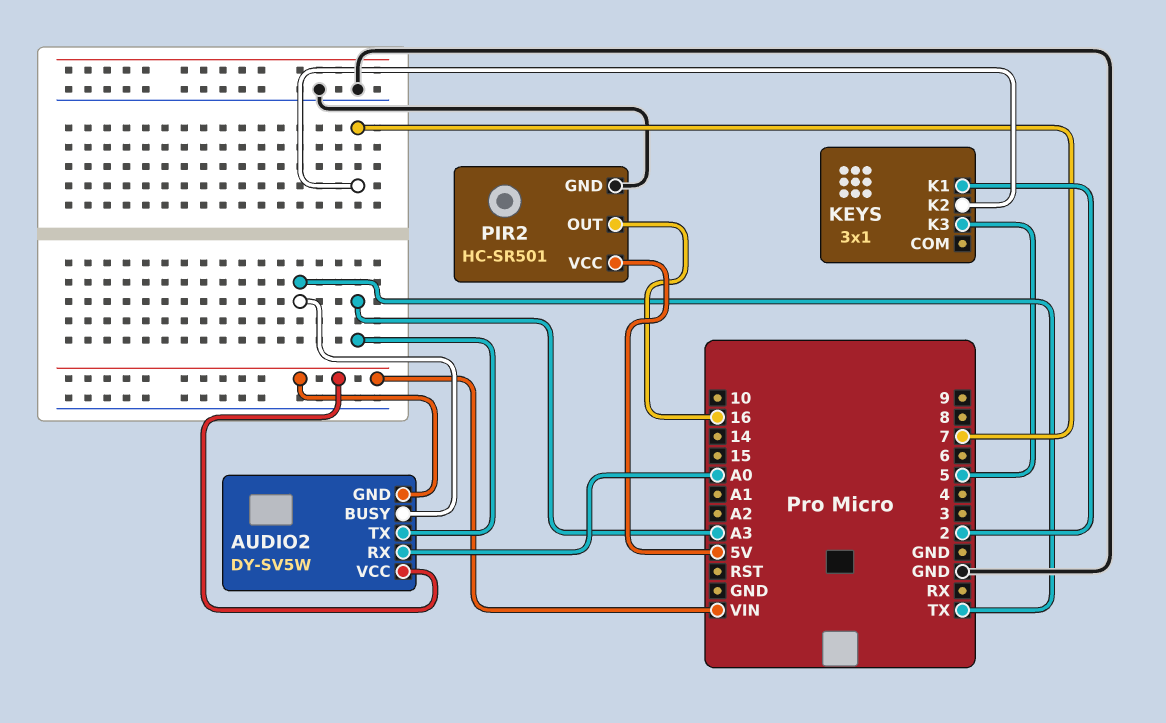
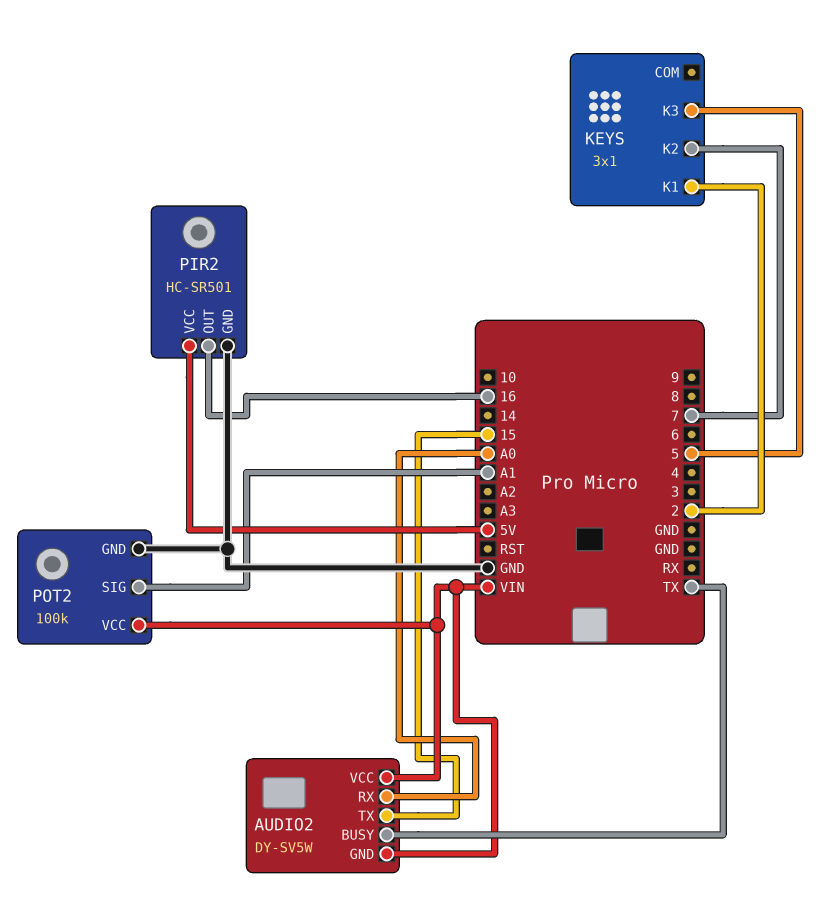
AUDIO2 pin TX: A3 -> 15
POT2: none -> 100k
POT2 pin GND: none -> GND
POT2 pin SIG: none -> A1
POT2 pin VCC: none -> VIN

